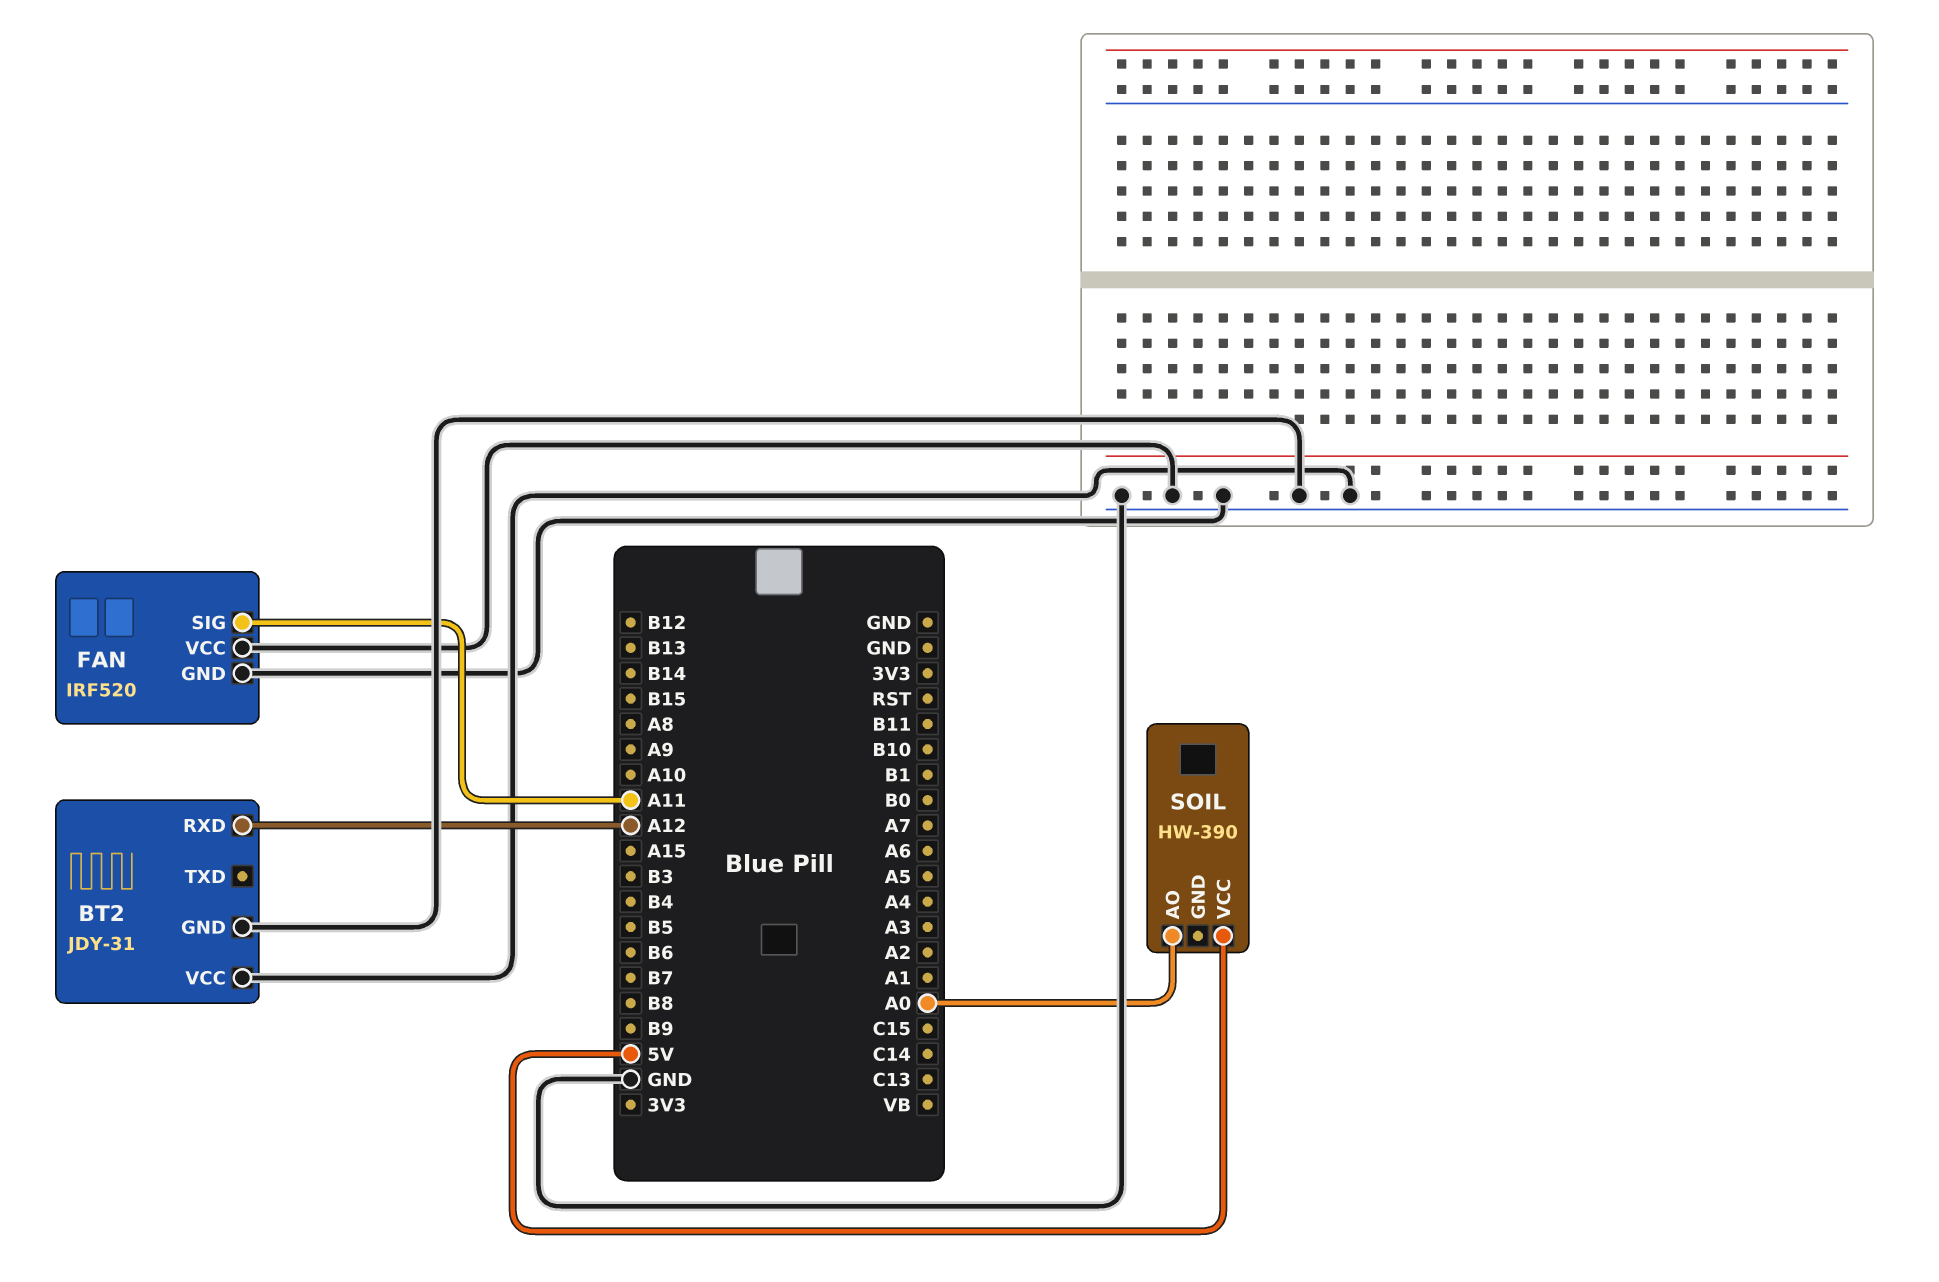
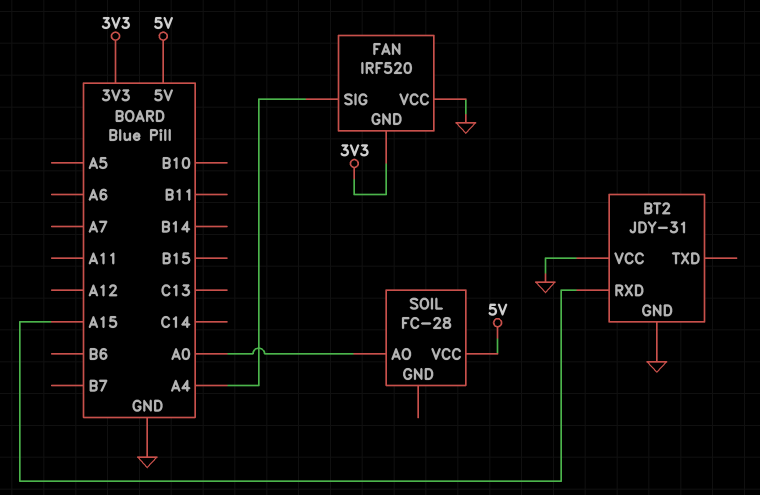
BT2 pin RXD: A12 -> A15
FAN pin GND: GND -> 3V3
FAN pin SIG: A11 -> A4
SOIL: HW-390 -> FC-28

